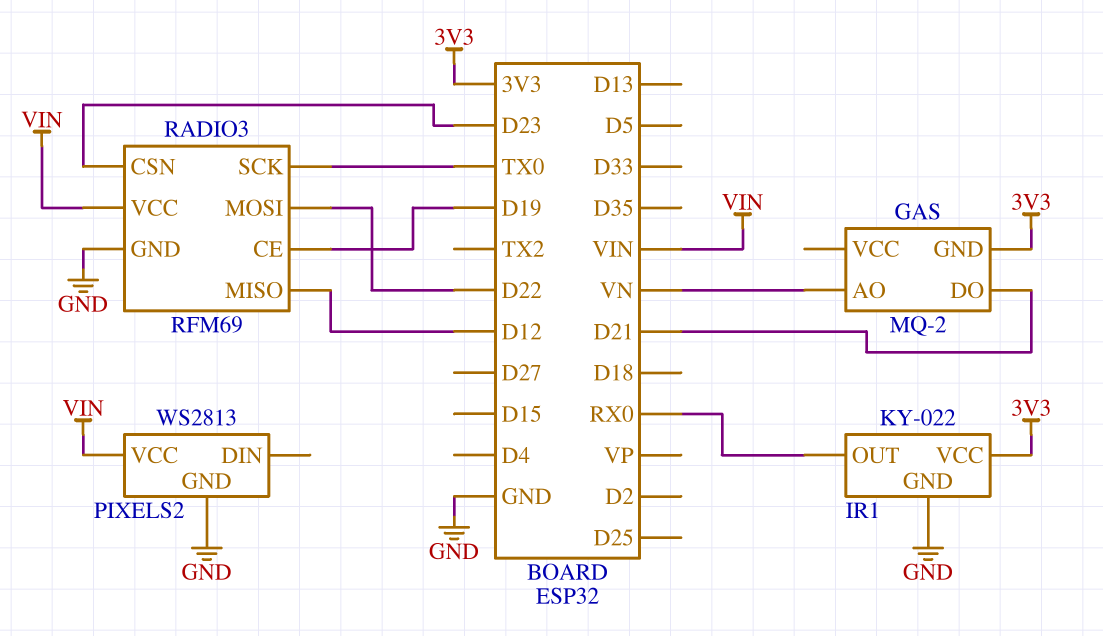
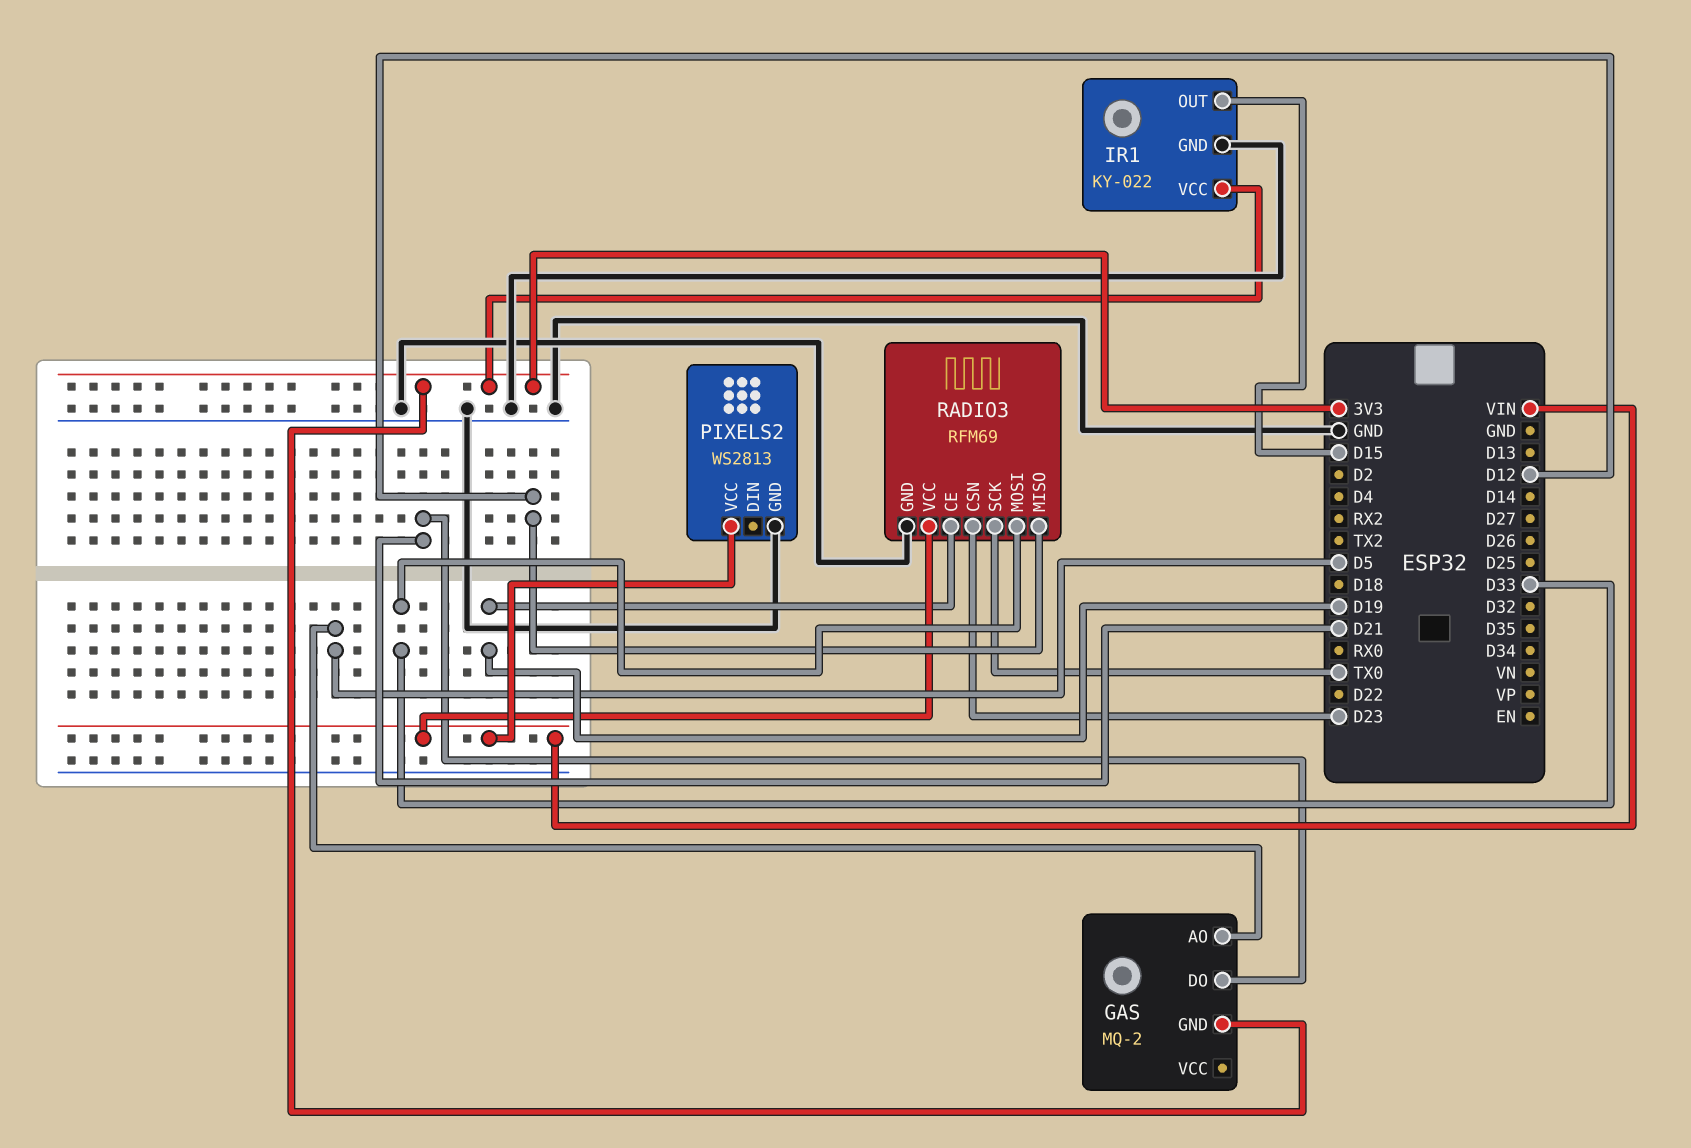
GAS pin AO: VN -> D5
IR1 pin OUT: RX0 -> D15
RADIO3 pin MOSI: D22 -> D33

